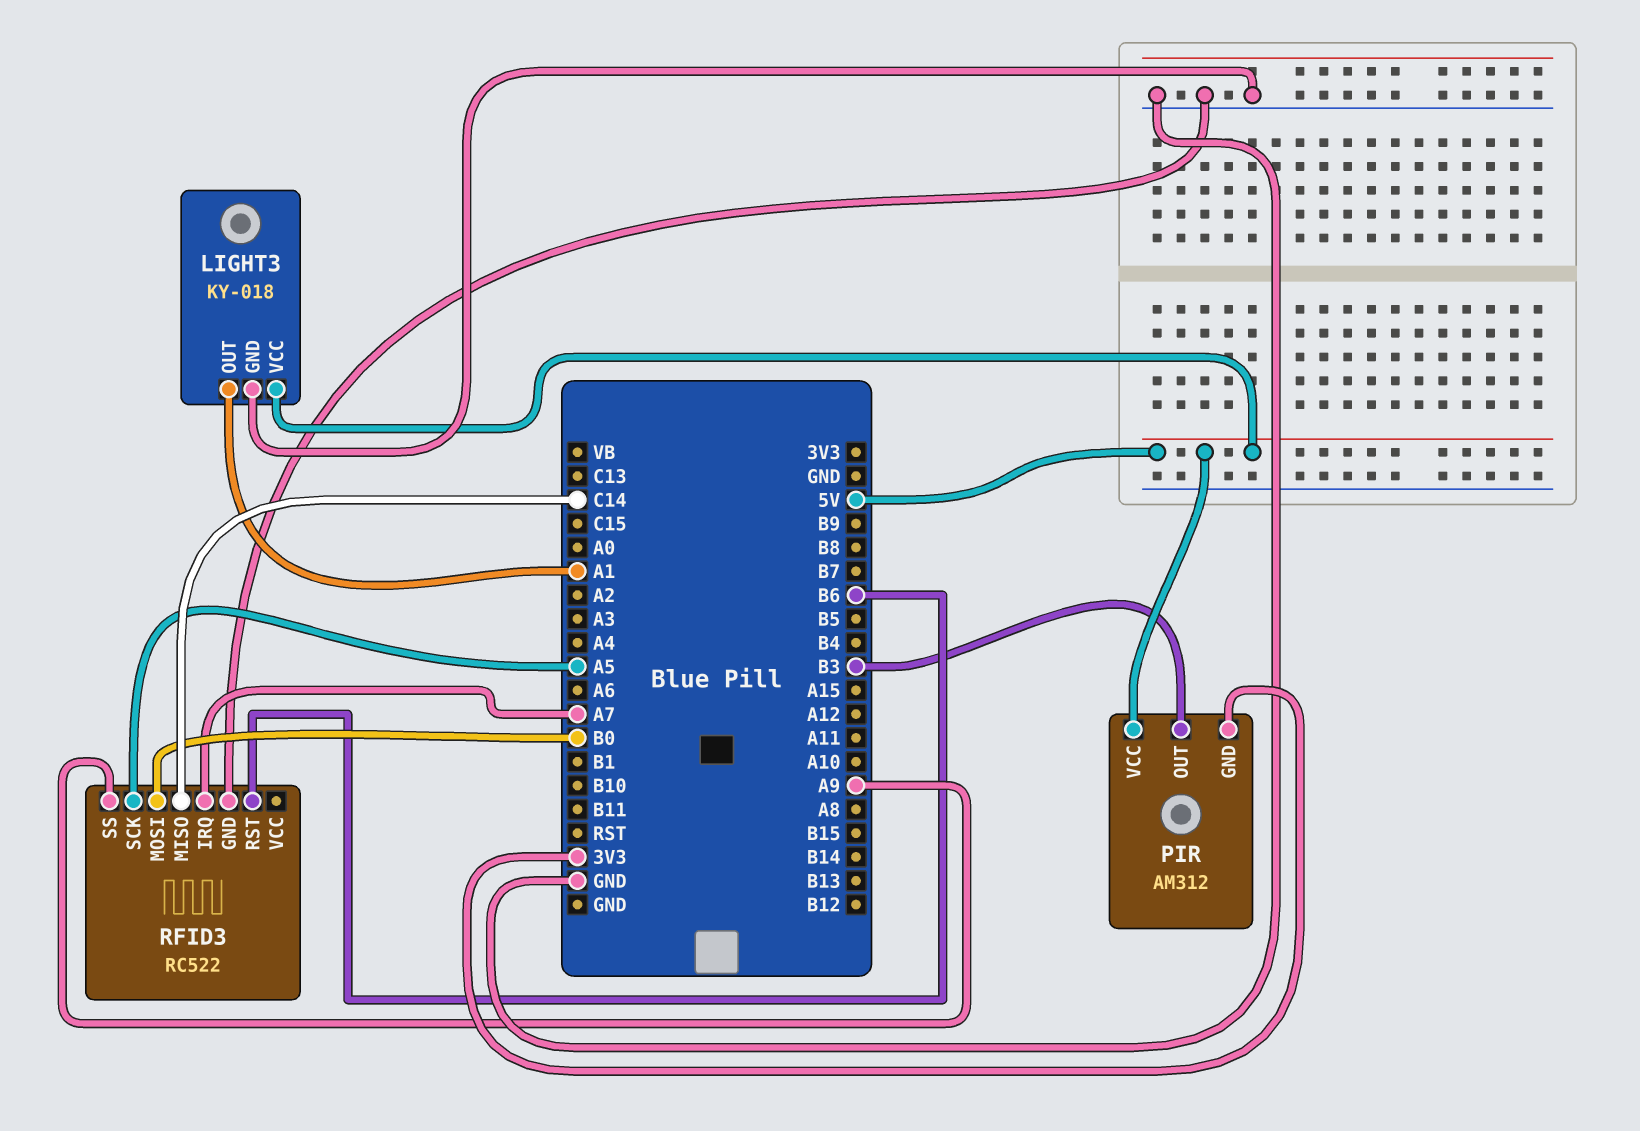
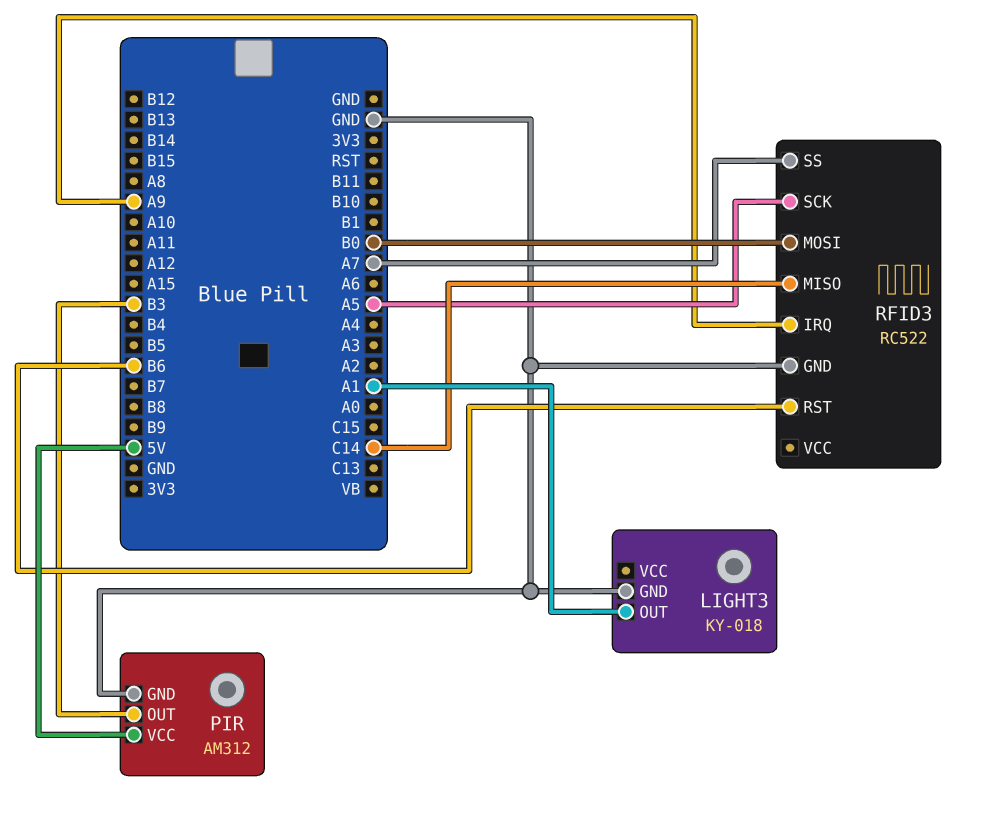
LIGHT3 pin VCC: 5V -> none
PIR pin GND: 3V3 -> GND
RFID3 pin IRQ: A7 -> A9
RFID3 pin SS: A9 -> A7

